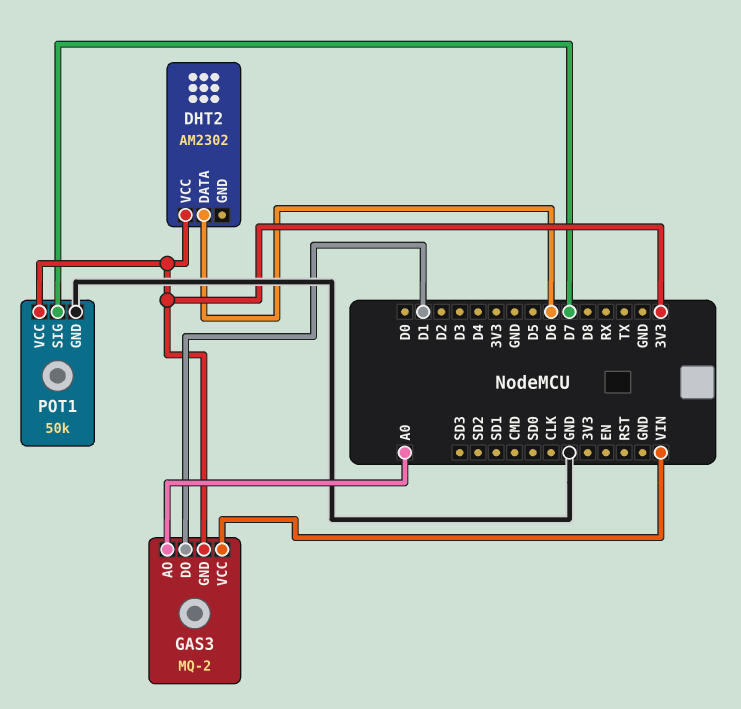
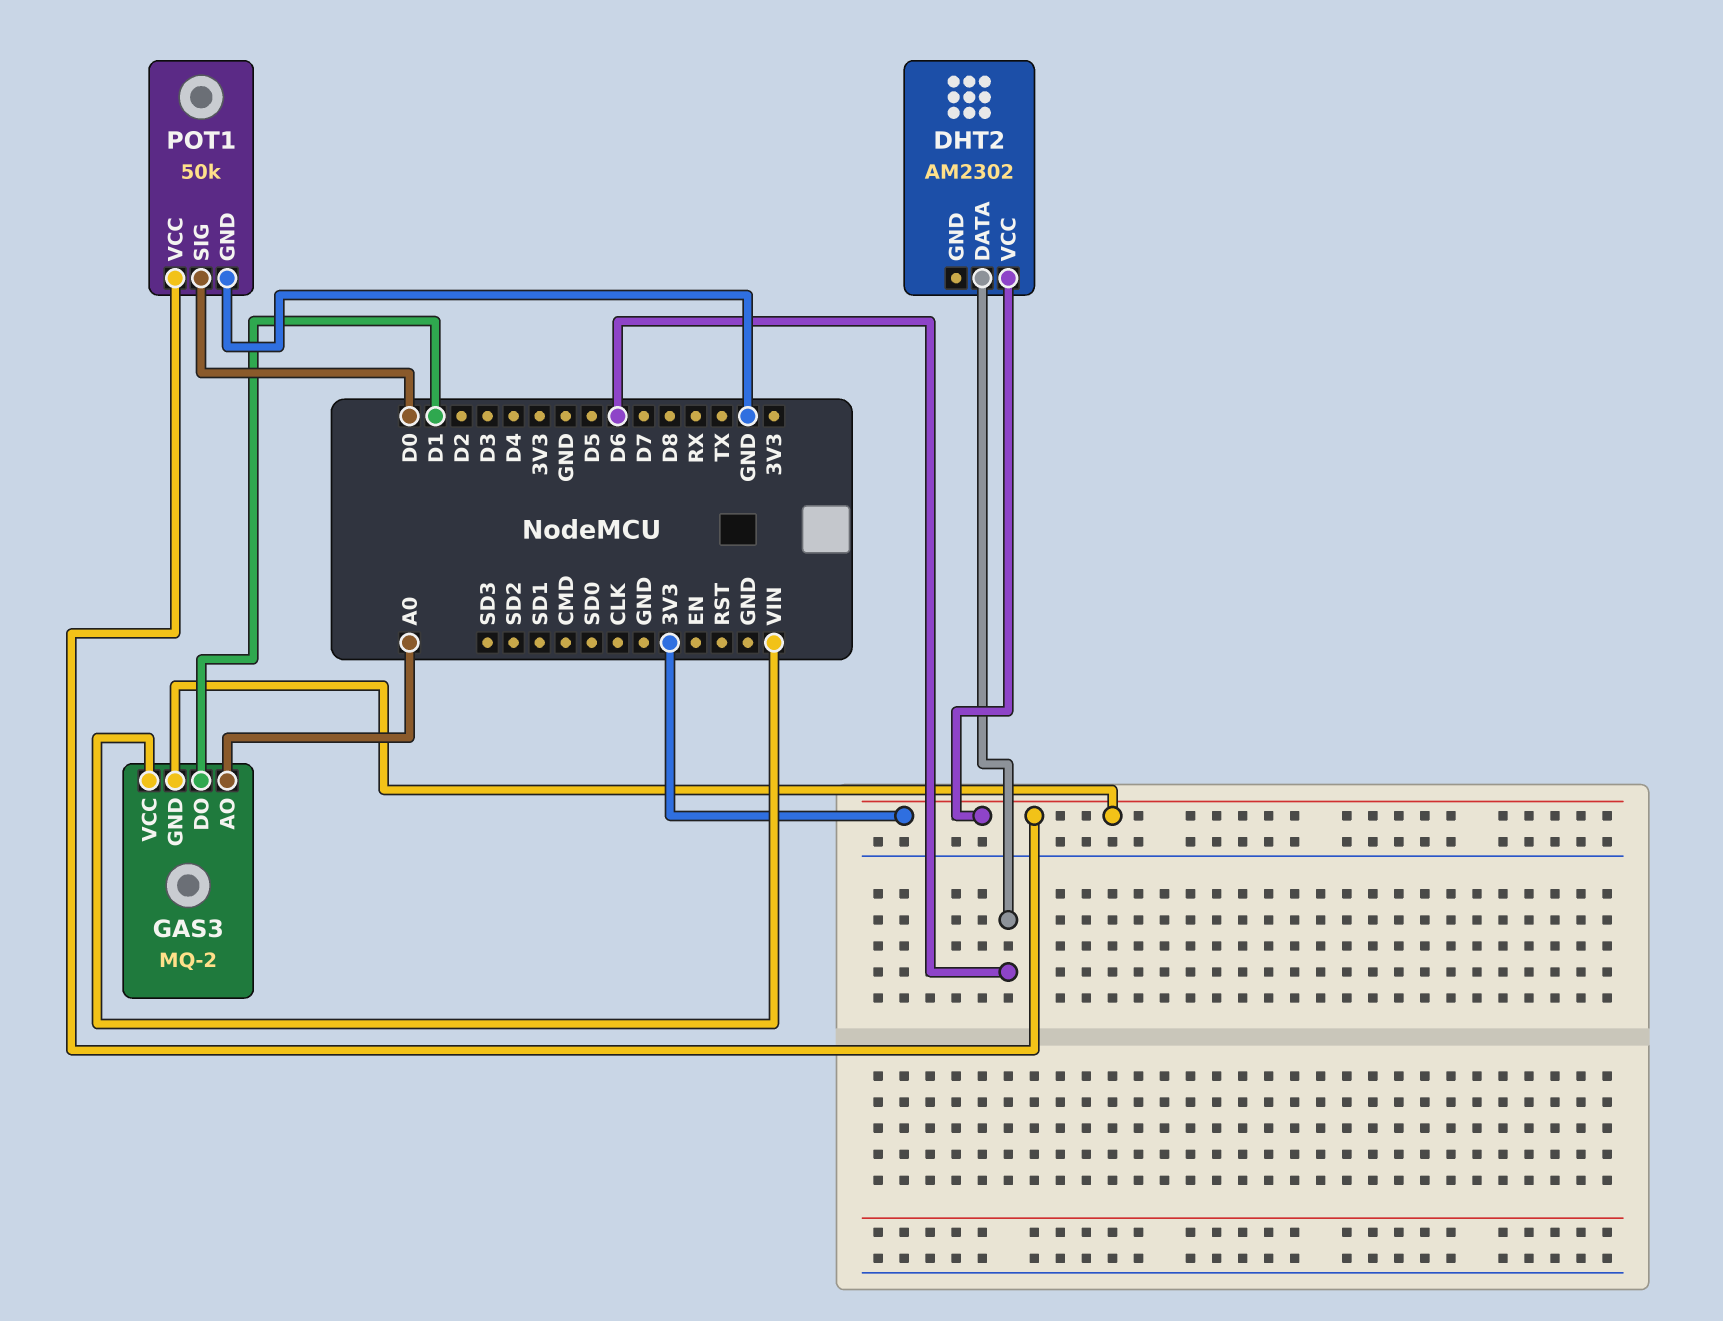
POT1 pin SIG: D7 -> D0

